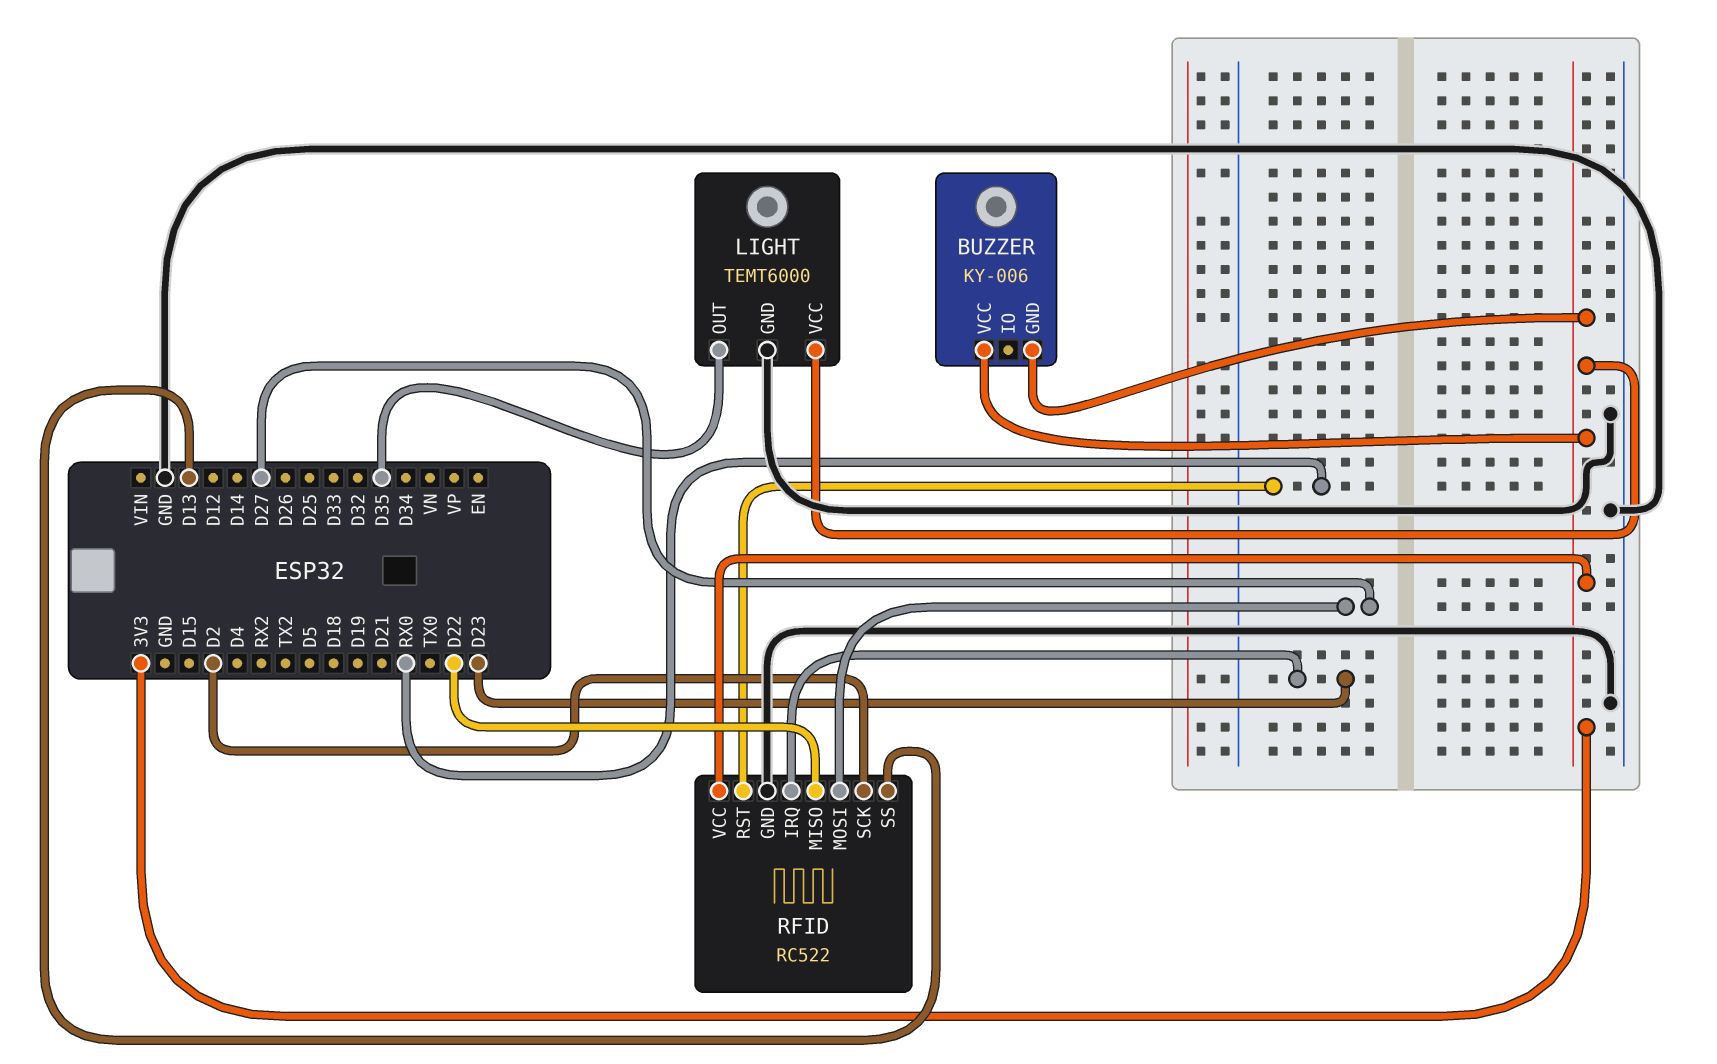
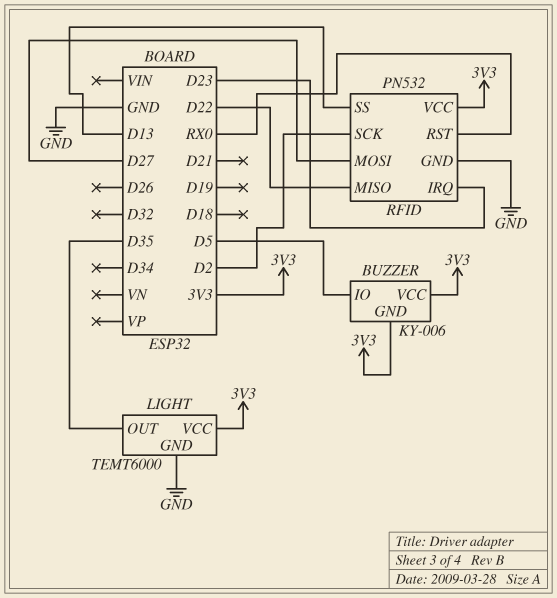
BUZZER pin IO: none -> D5
RFID: RC522 -> PN532

